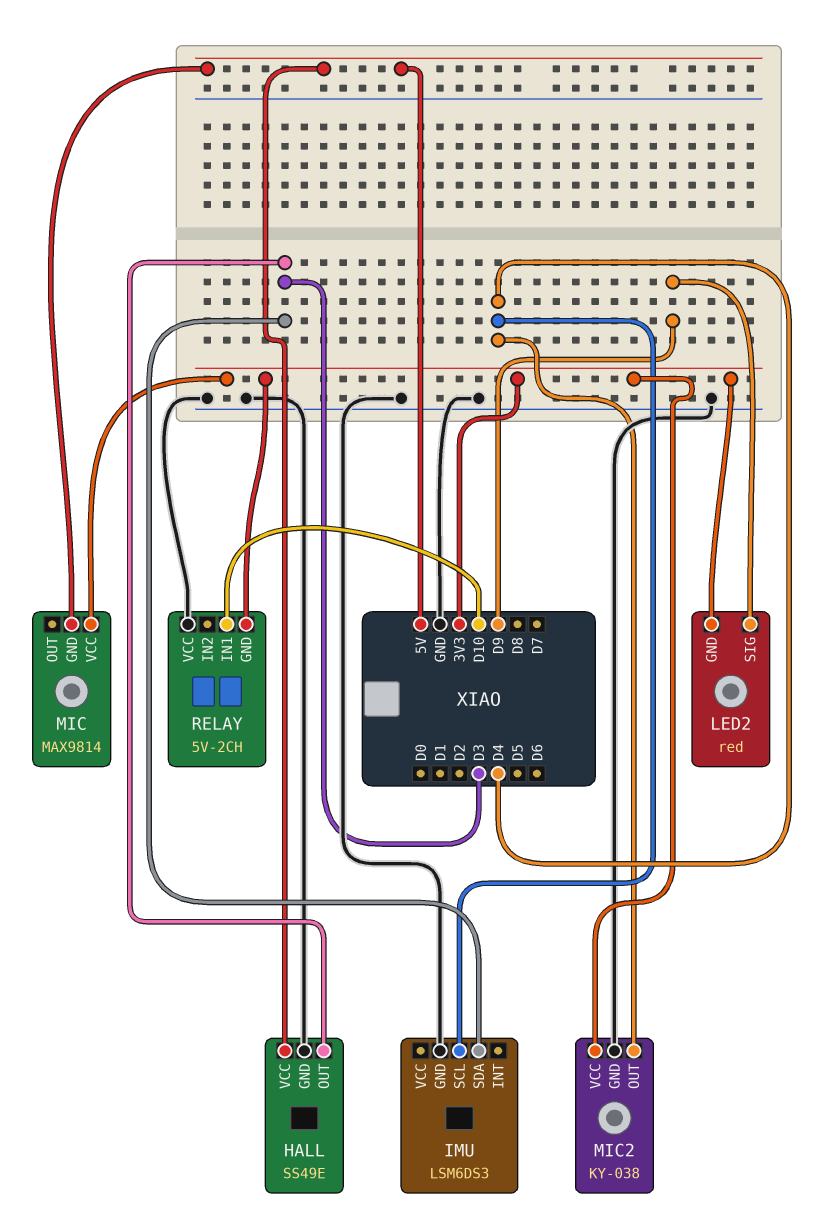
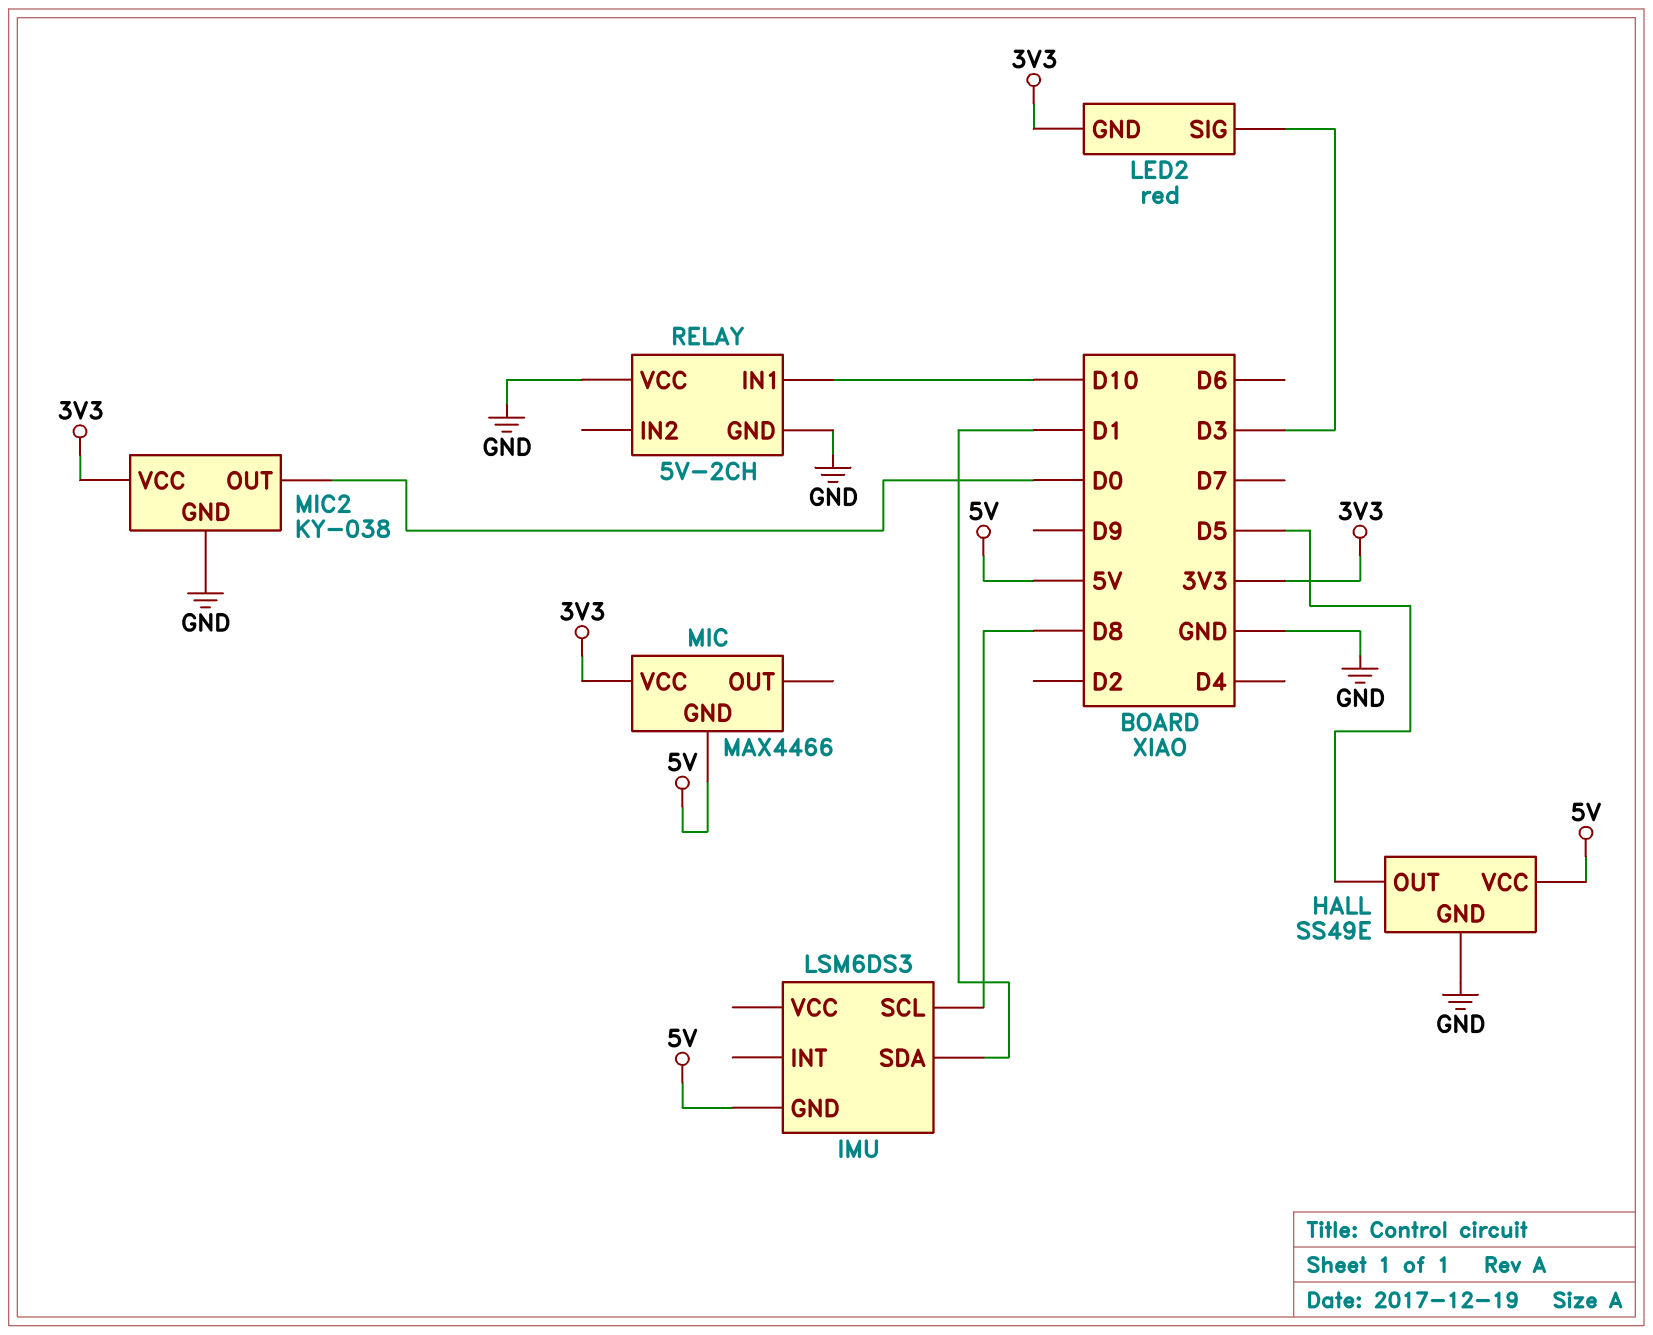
HALL pin OUT: D3 -> D5
IMU pin GND: GND -> 5V
IMU pin SCL: D4 -> D8
IMU pin SDA: D3 -> D1
LED2 pin SIG: D9 -> D3
MIC: MAX9814 -> MAX4466
MIC2 pin OUT: D4 -> D0
RELAY pin GND: 3V3 -> GND

